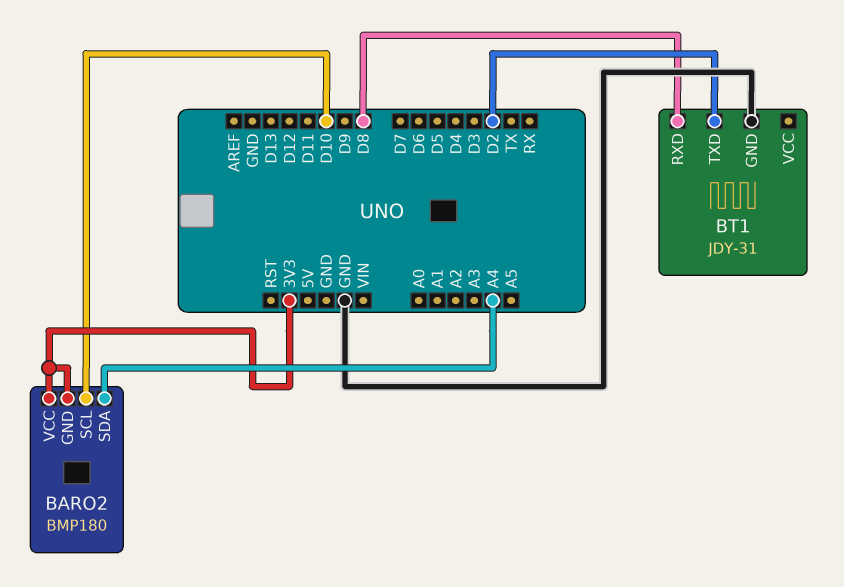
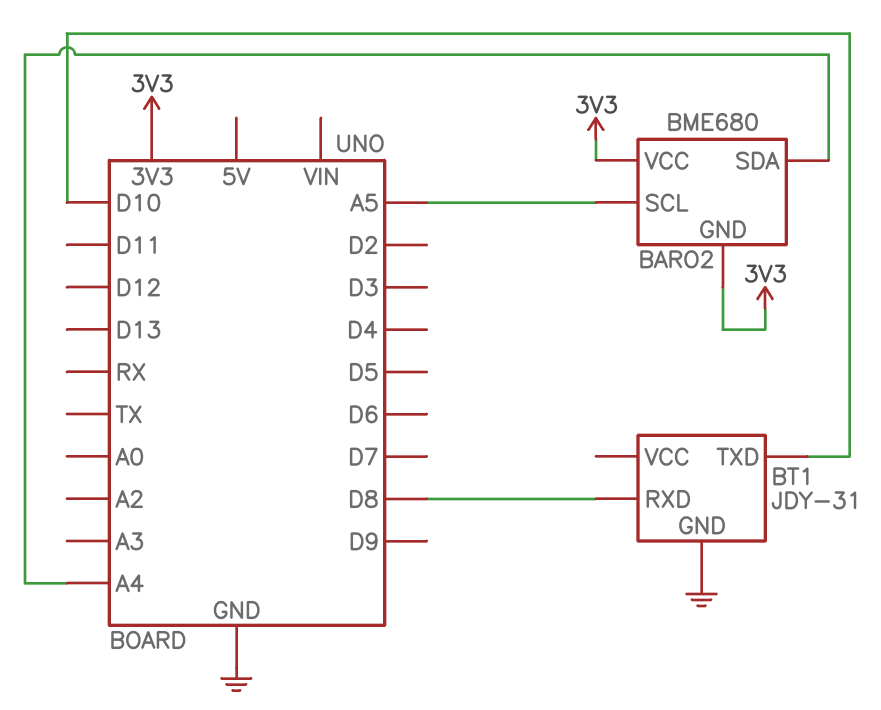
BARO2: BMP180 -> BME680
BARO2 pin SCL: D10 -> A5
BT1 pin TXD: D2 -> D10

